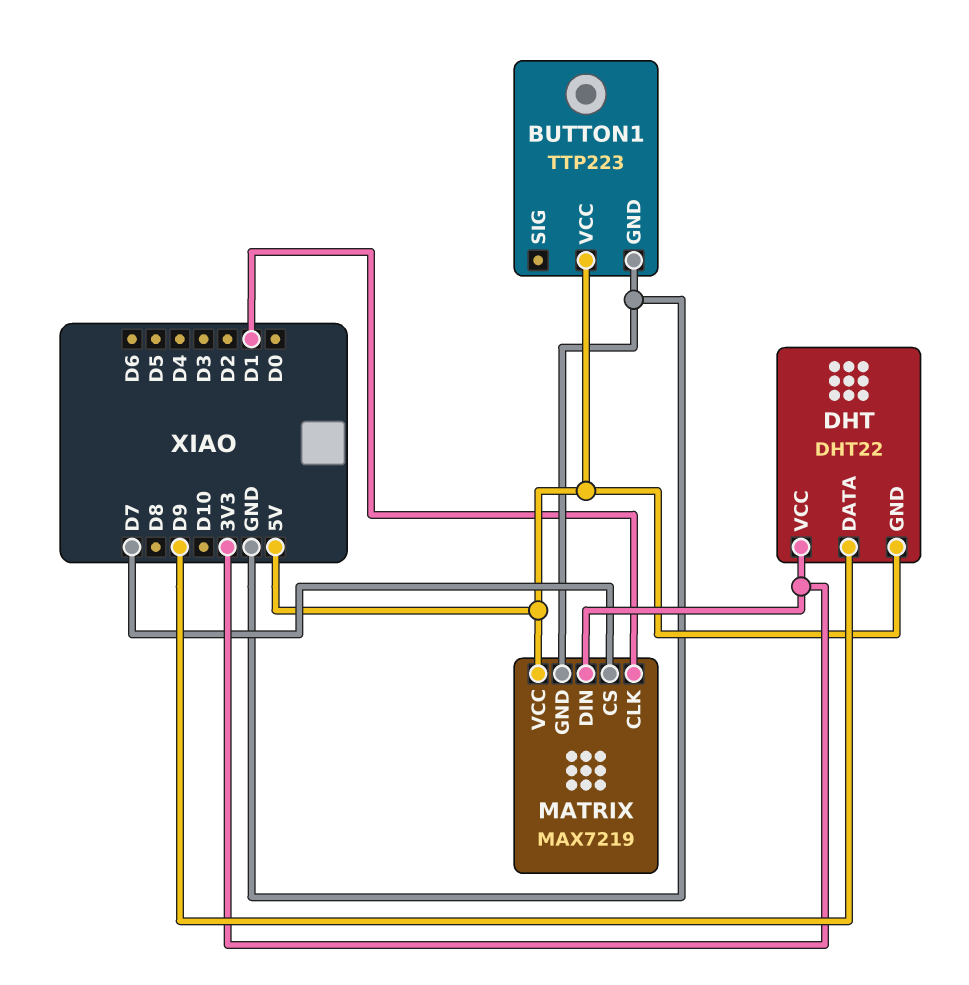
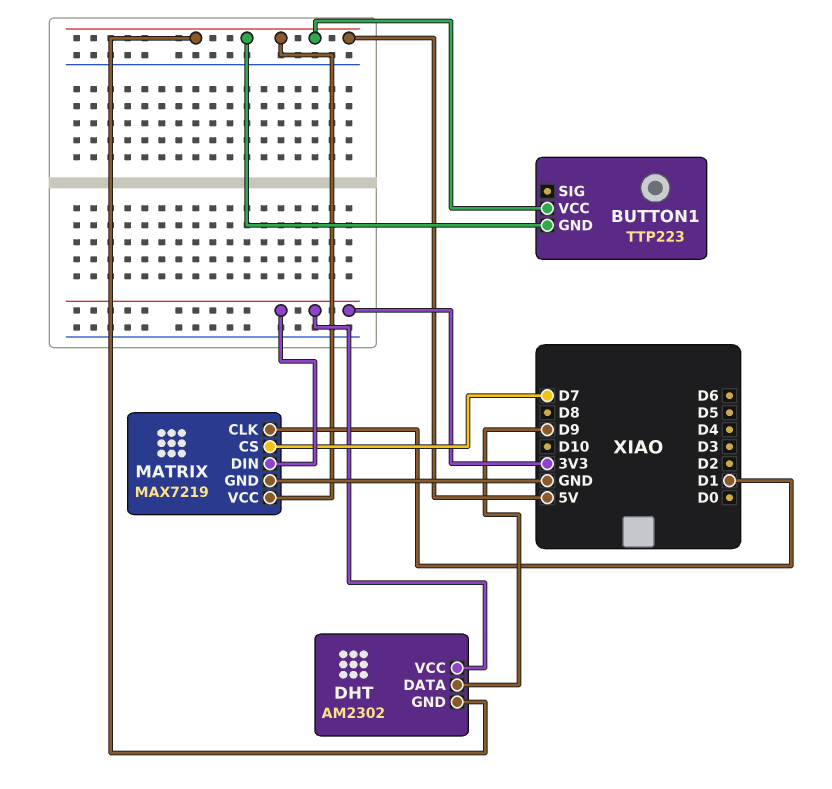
BUTTON1 pin GND: GND -> 5V
DHT: DHT22 -> AM2302

